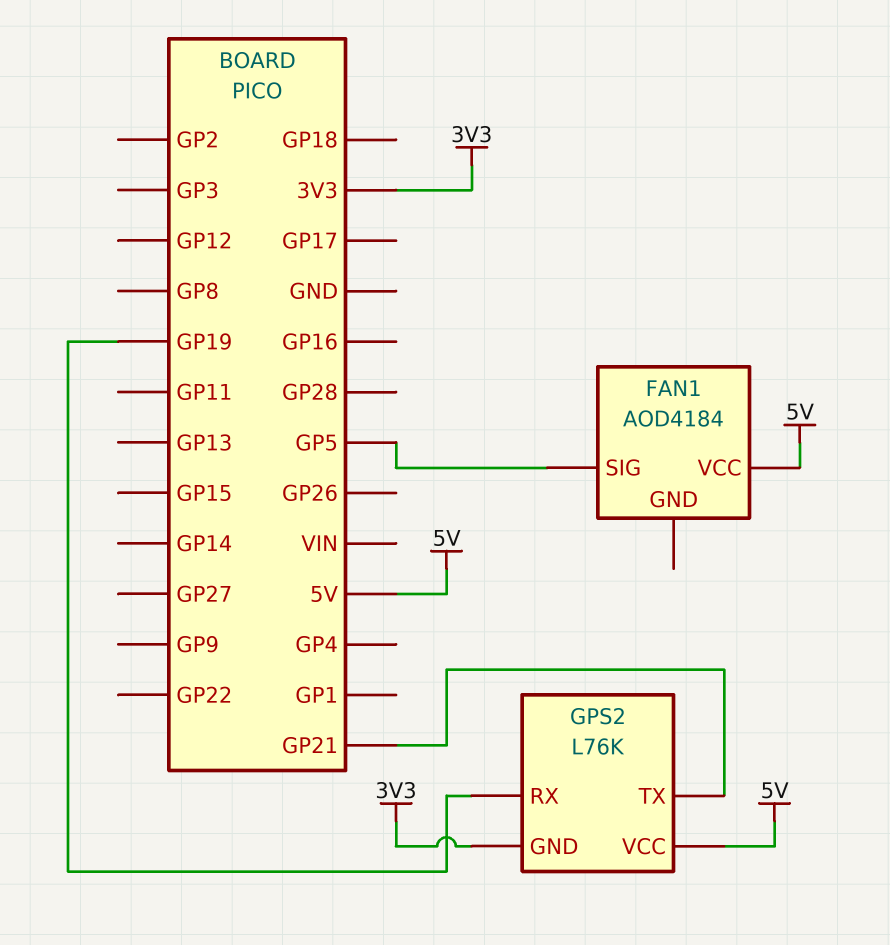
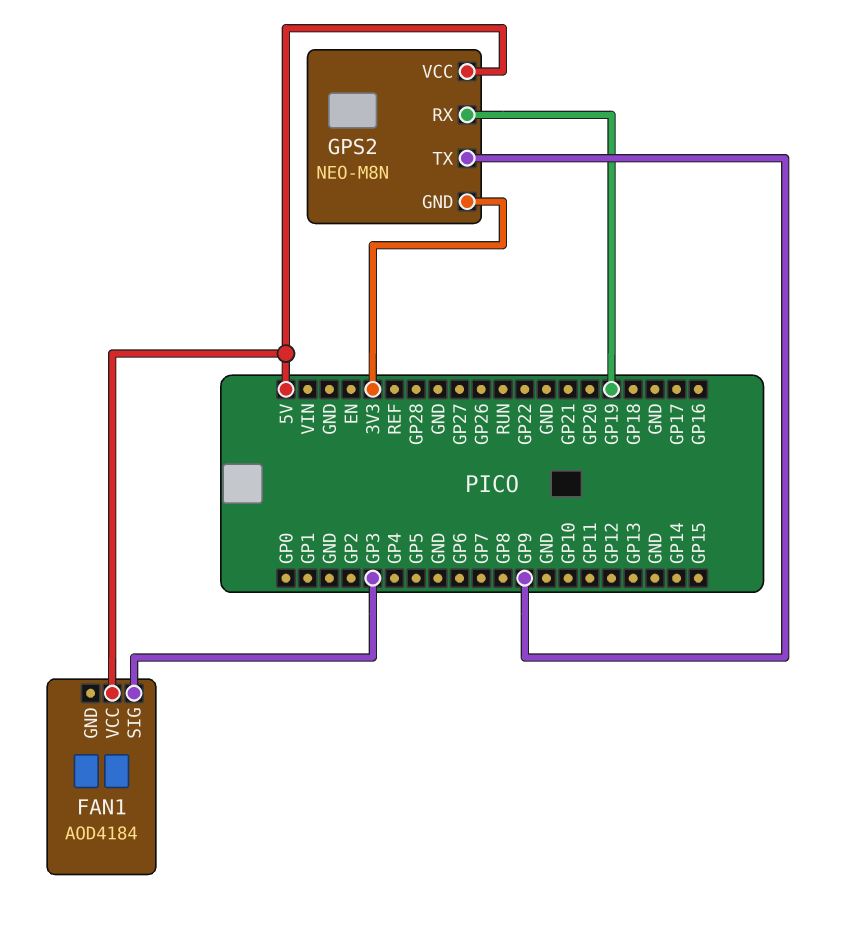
FAN1 pin SIG: GP5 -> GP3
GPS2: L76K -> NEO-M8N
GPS2 pin TX: GP21 -> GP9

